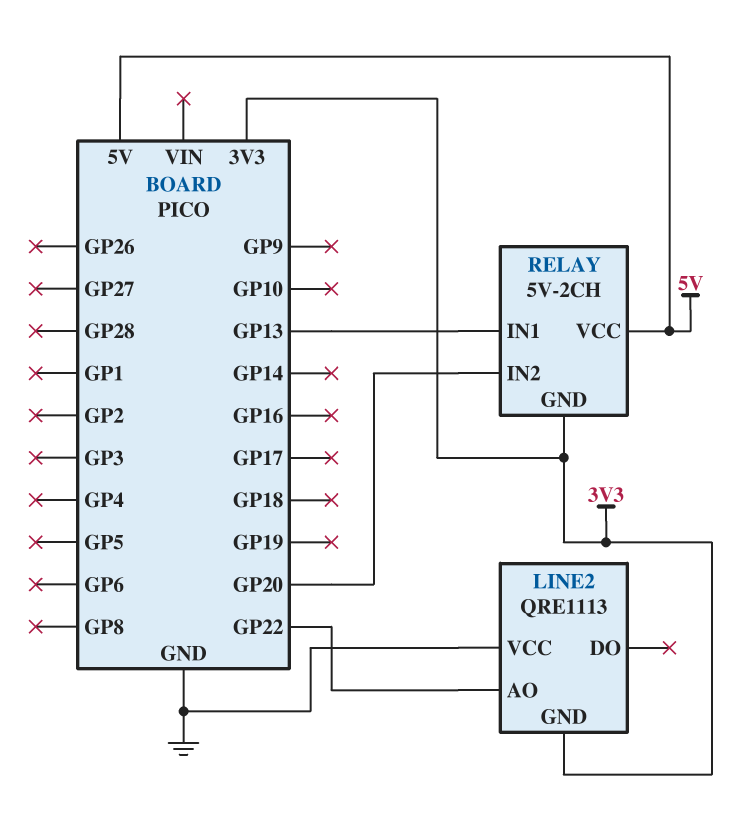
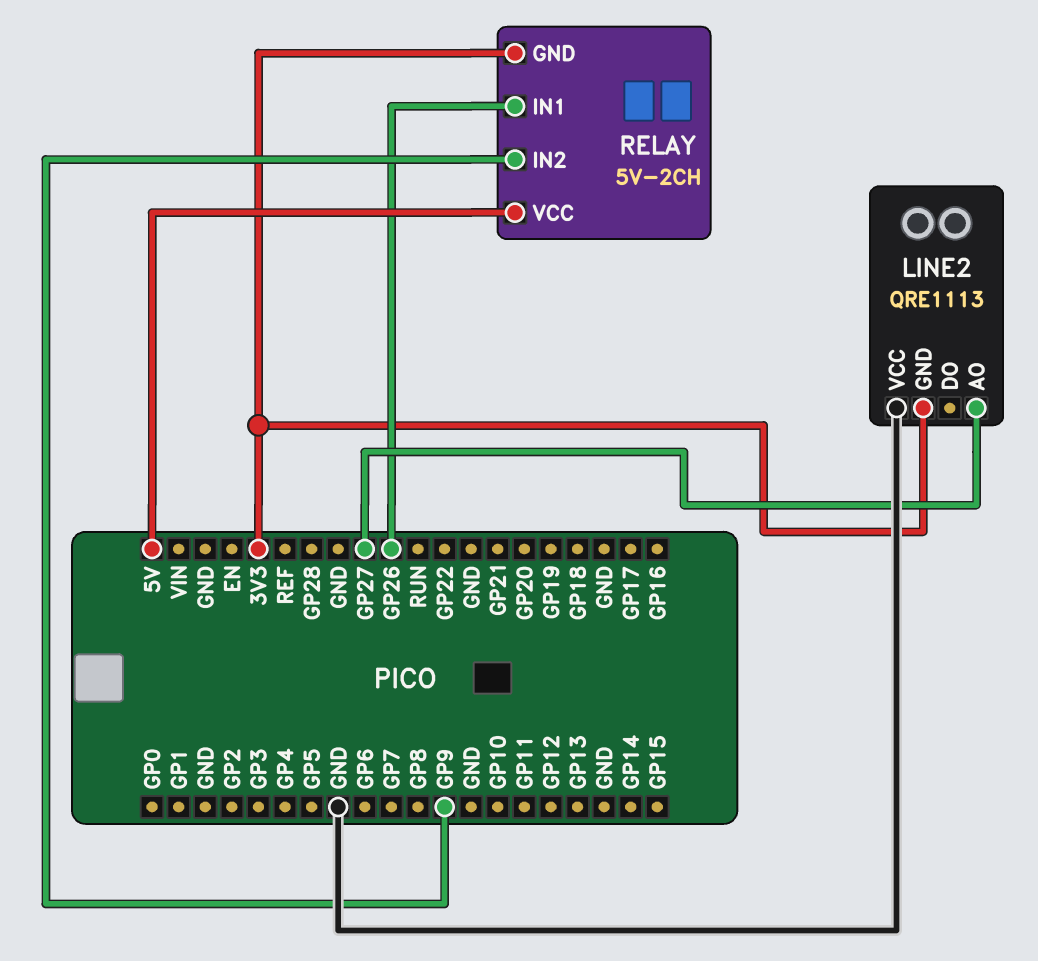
LINE2 pin AO: GP22 -> GP27
RELAY pin IN1: GP13 -> GP26
RELAY pin IN2: GP20 -> GP9

